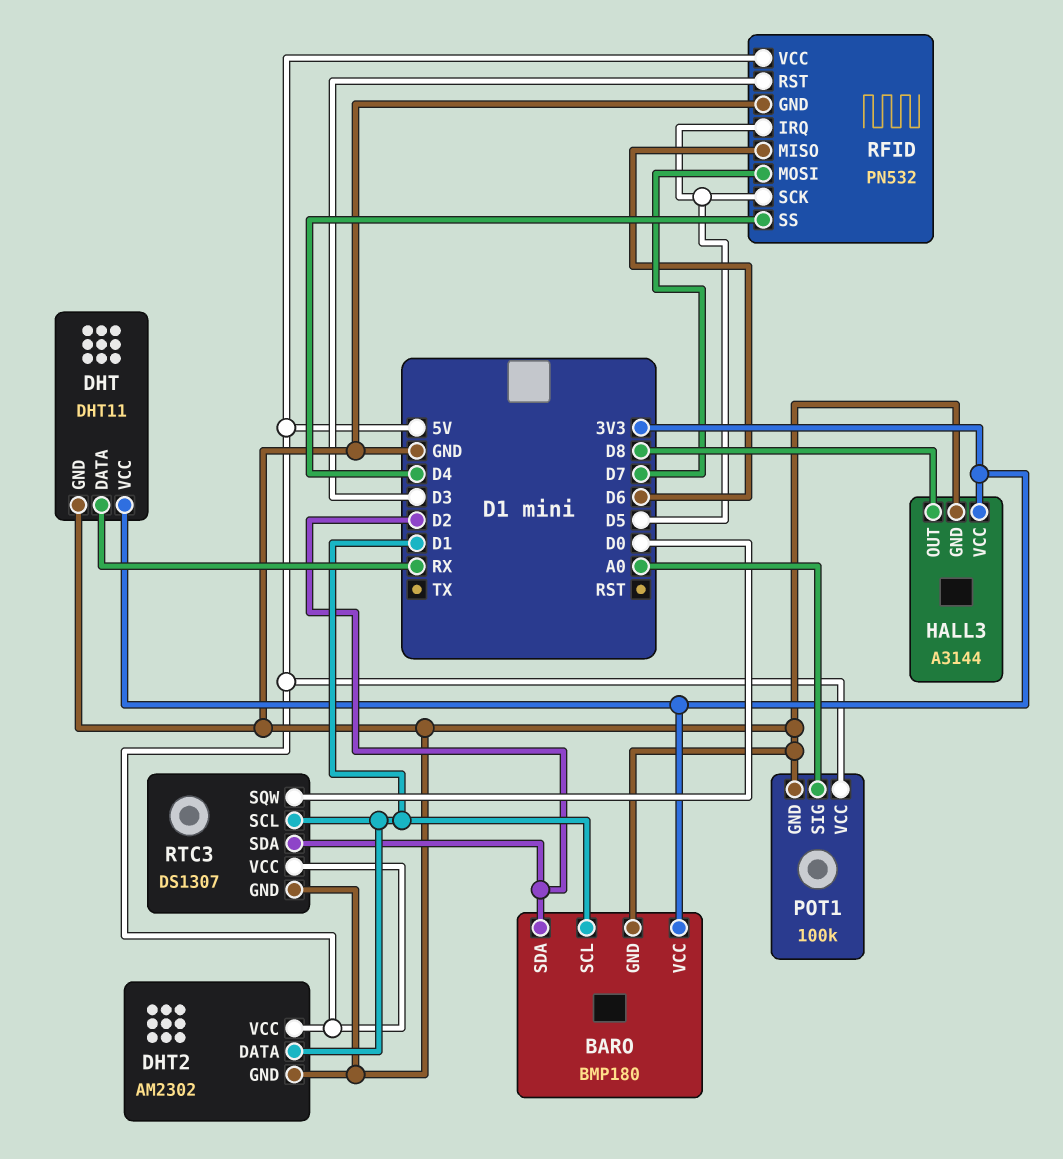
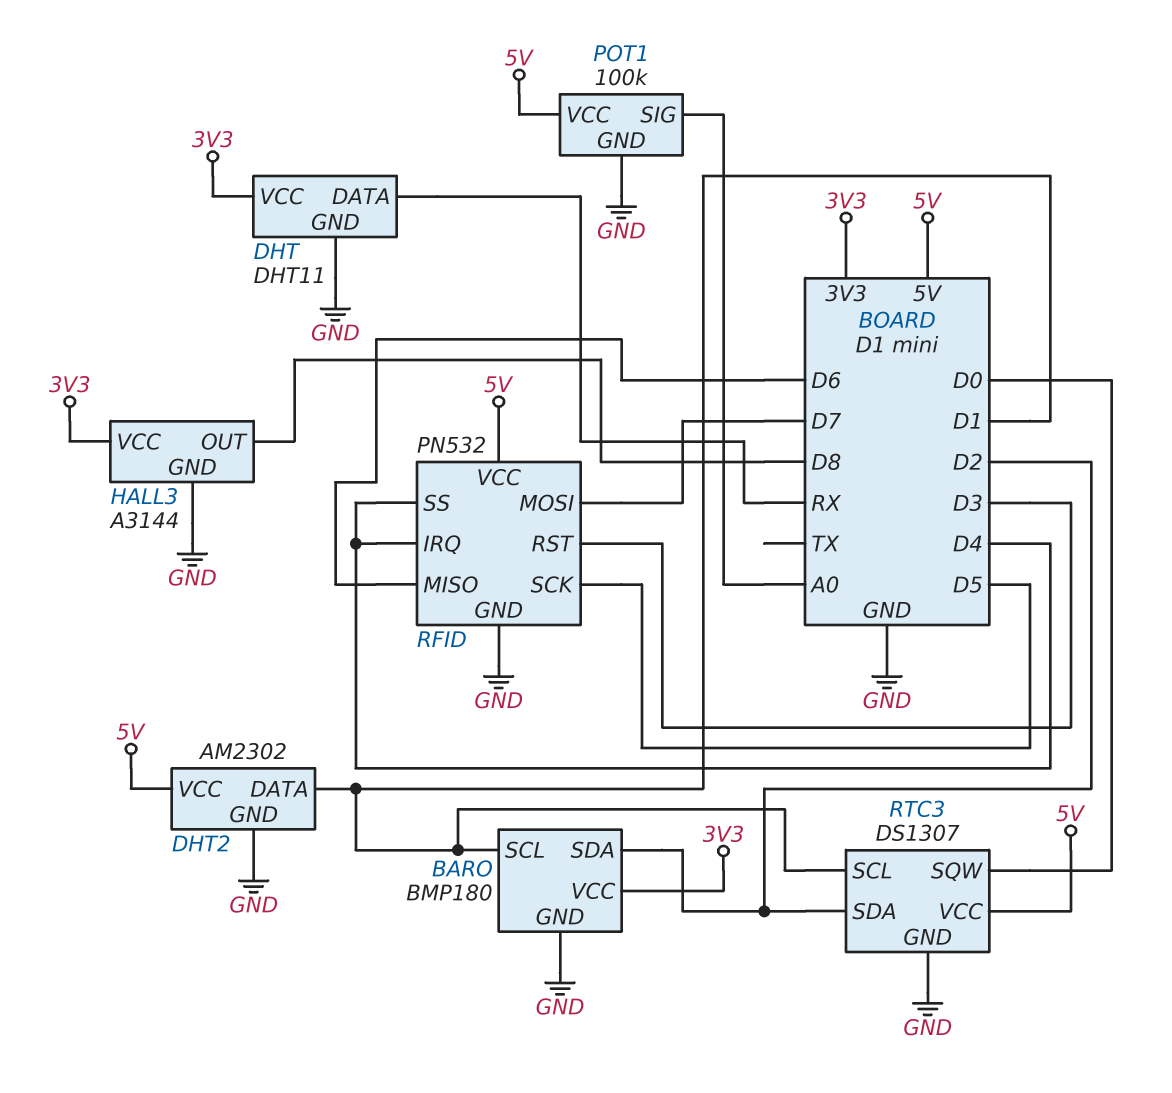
RFID pin IRQ: D5 -> D4

